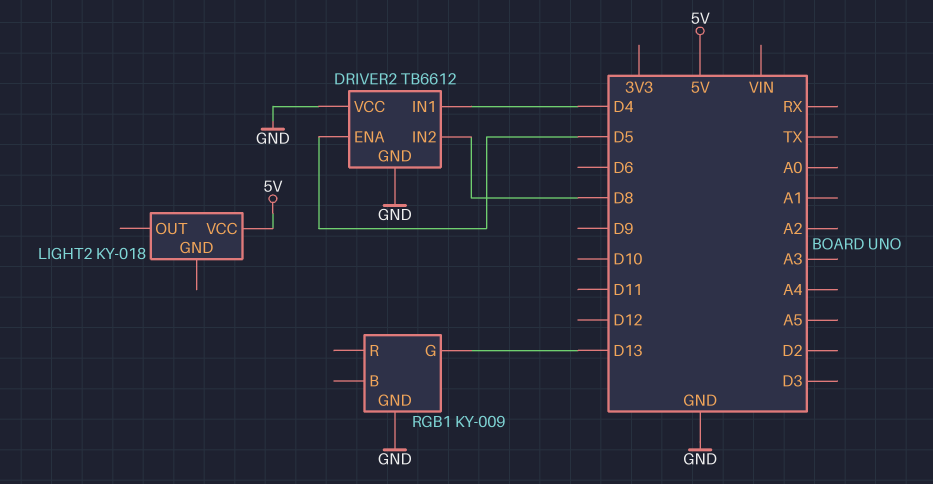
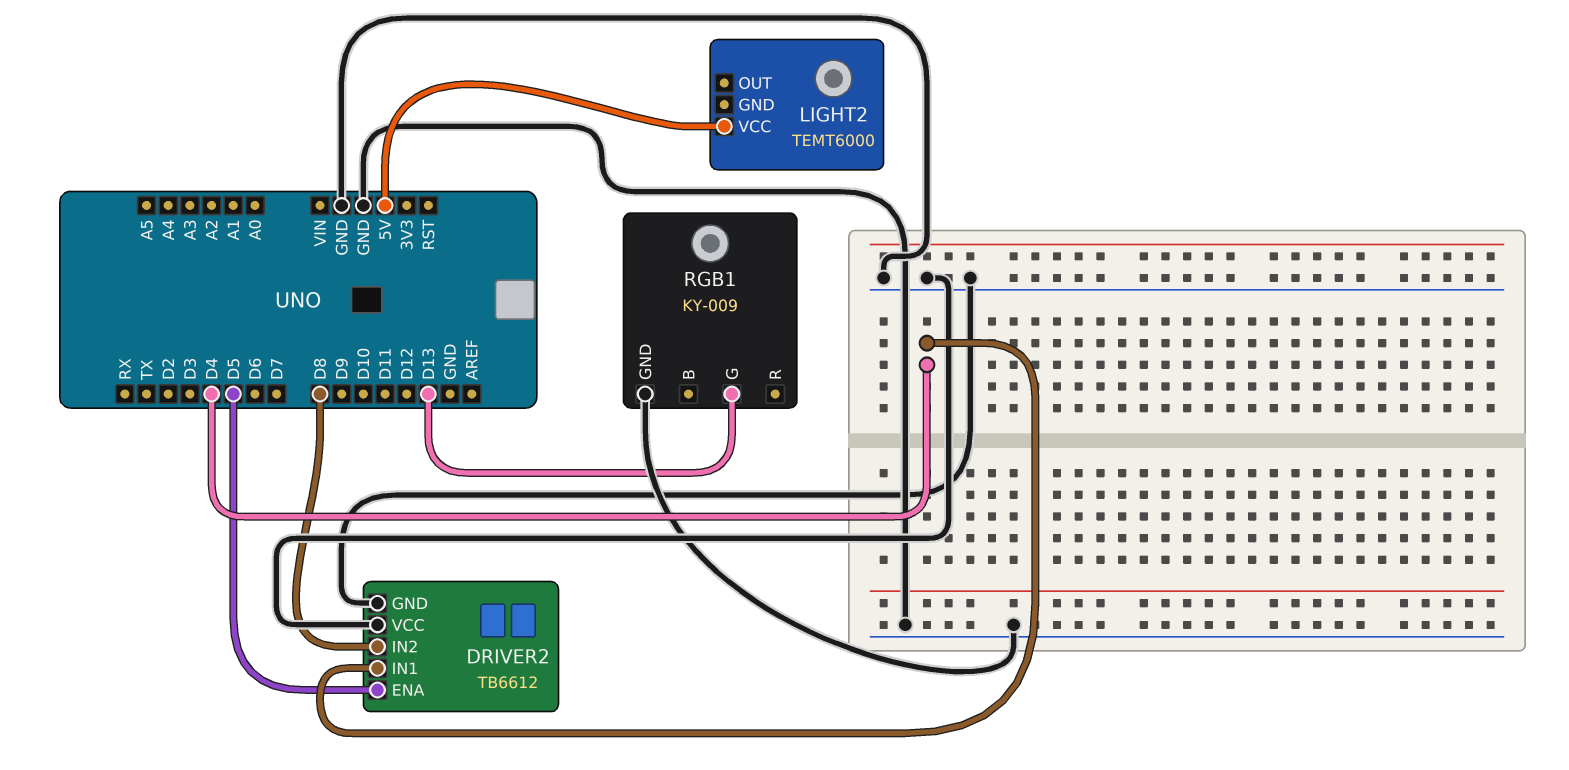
LIGHT2: KY-018 -> TEMT6000

